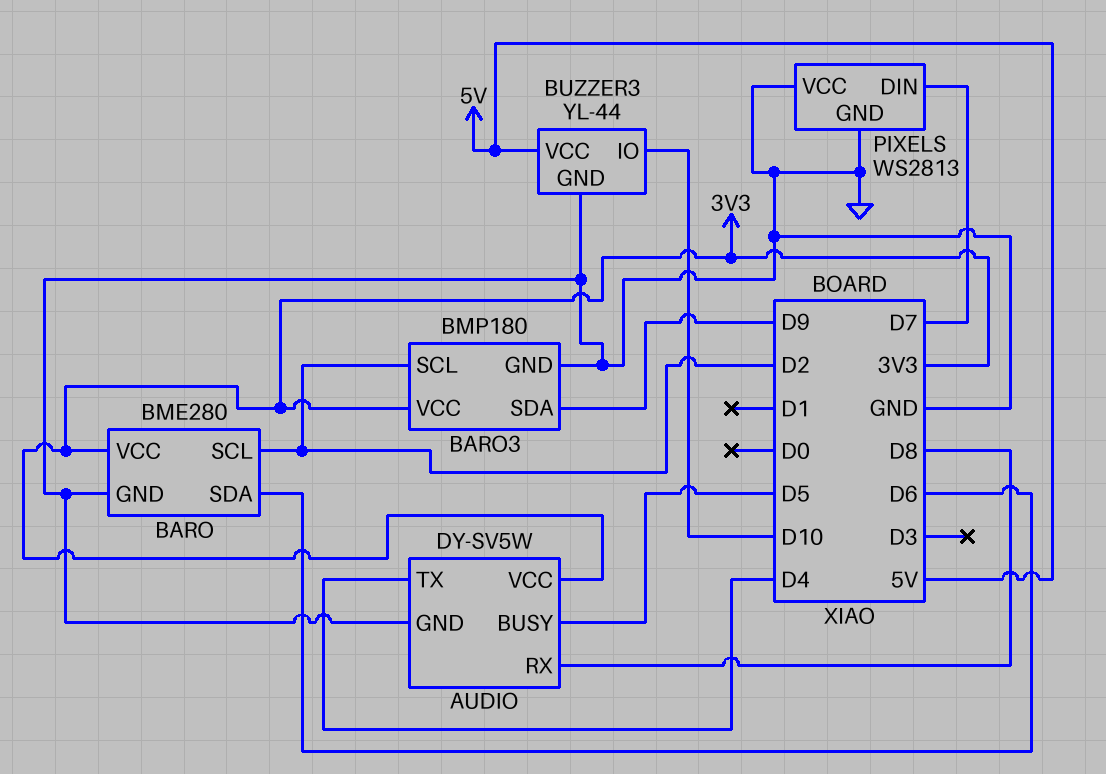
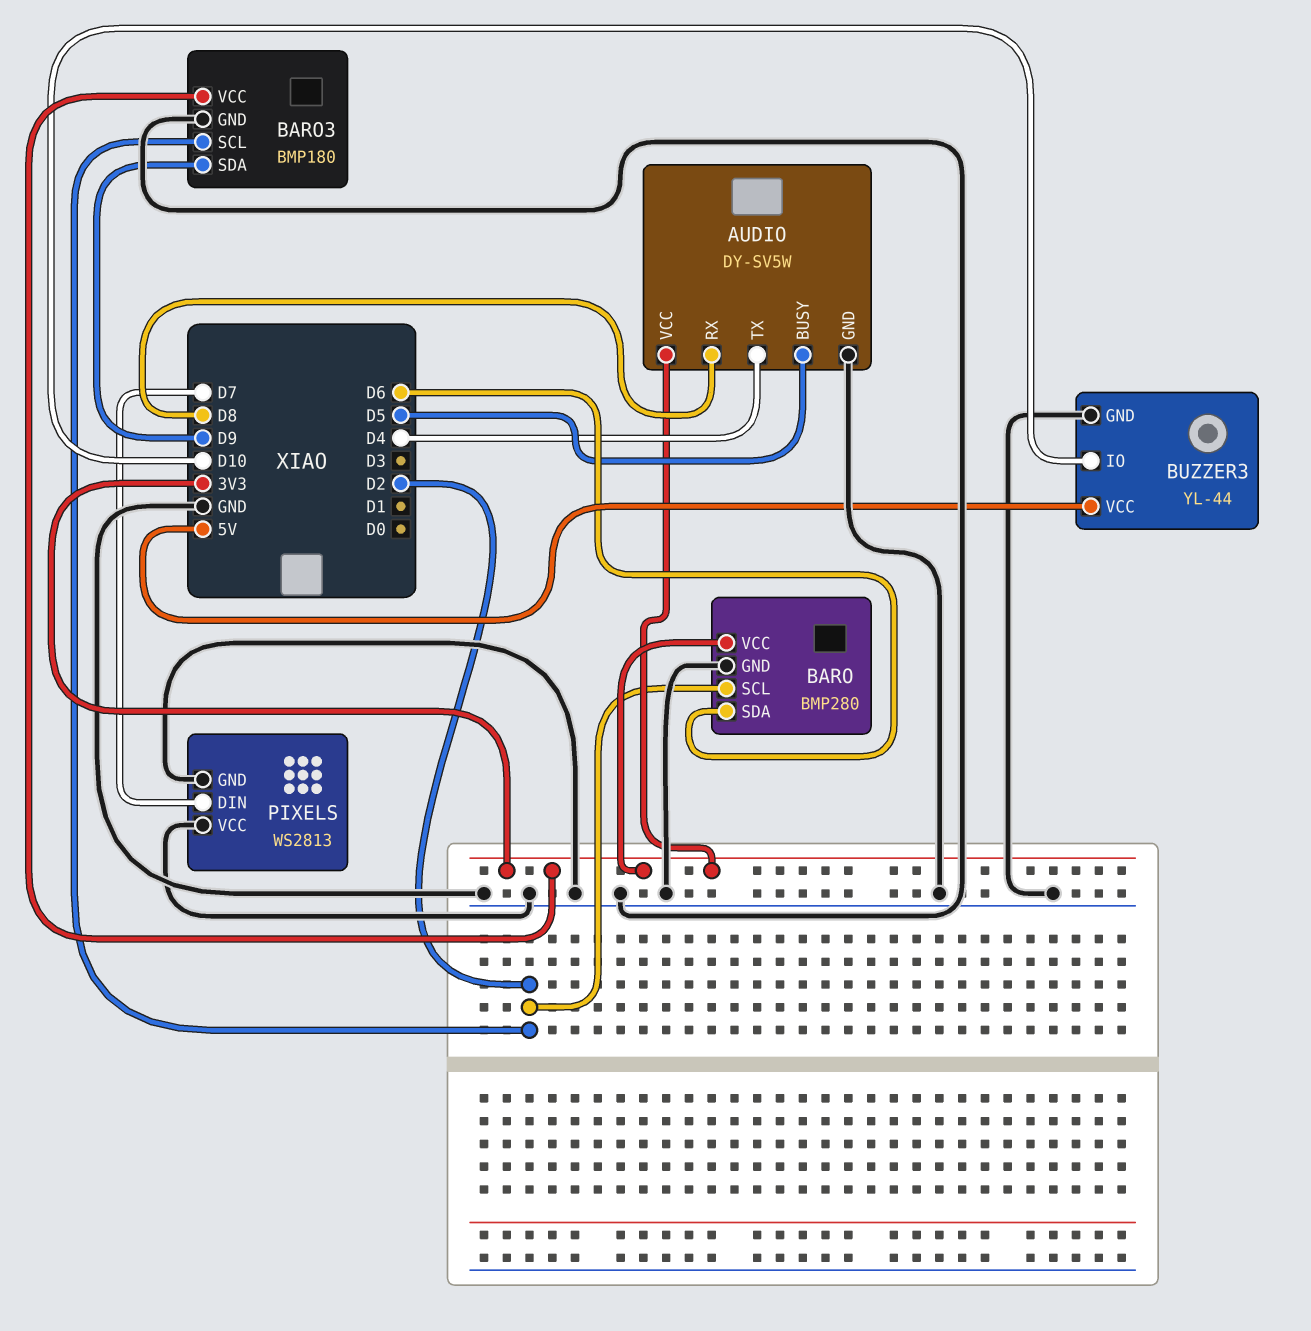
BARO: BME280 -> BMP280

